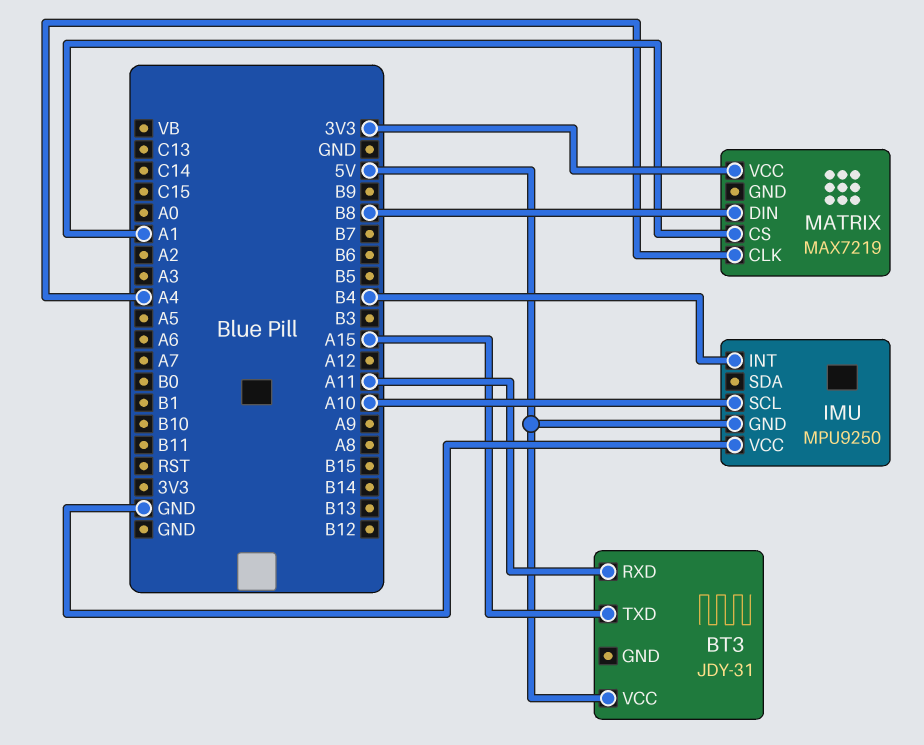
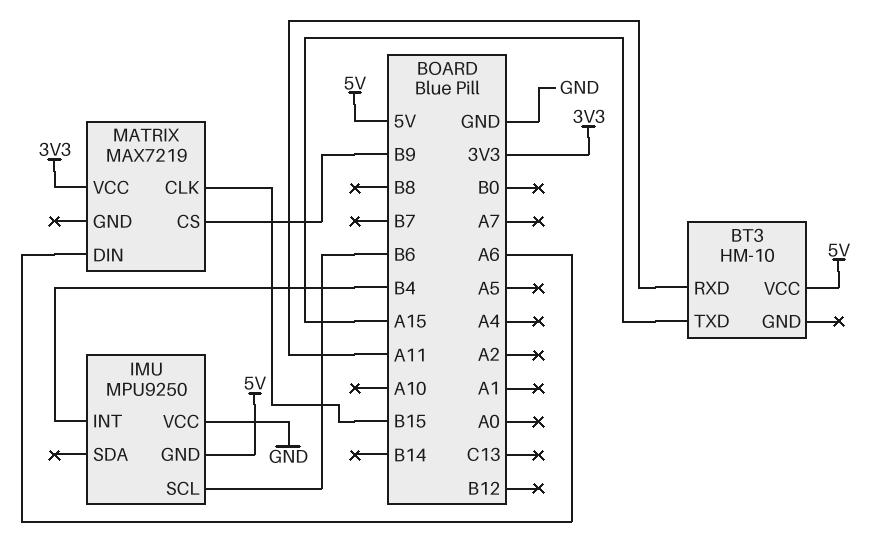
BT3: JDY-31 -> HM-10
IMU pin SCL: A10 -> B6
MATRIX pin CLK: A4 -> B15
MATRIX pin CS: A1 -> B9
MATRIX pin DIN: B8 -> A6

